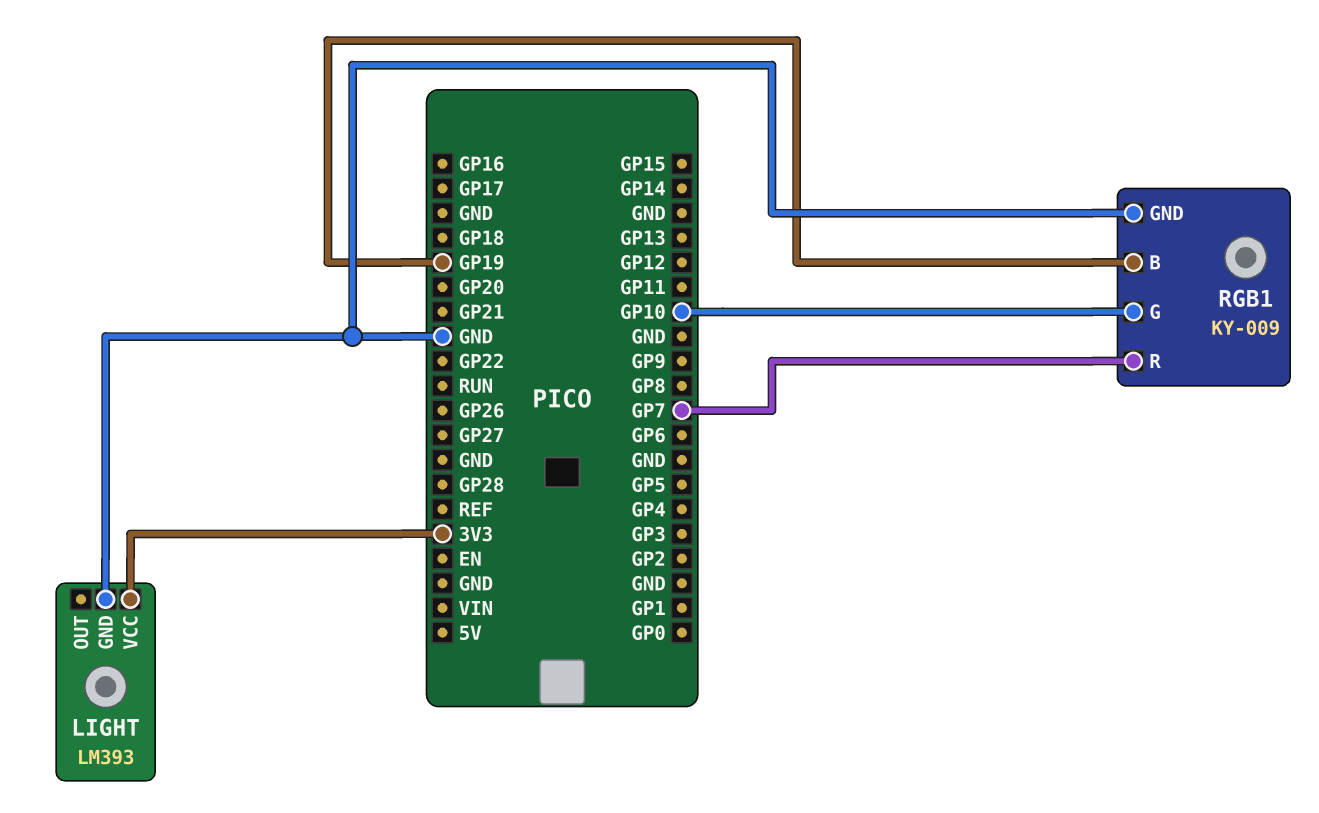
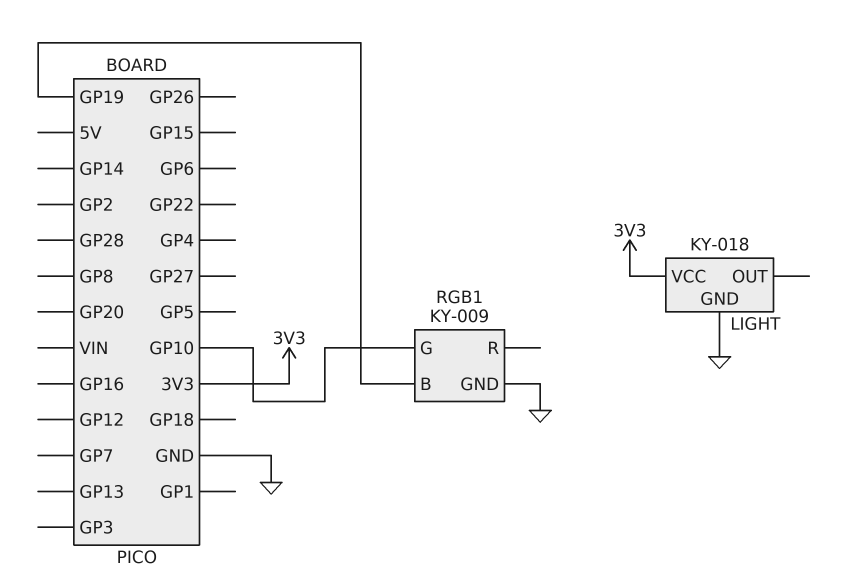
LIGHT: LM393 -> KY-018
RGB1 pin R: GP7 -> none

